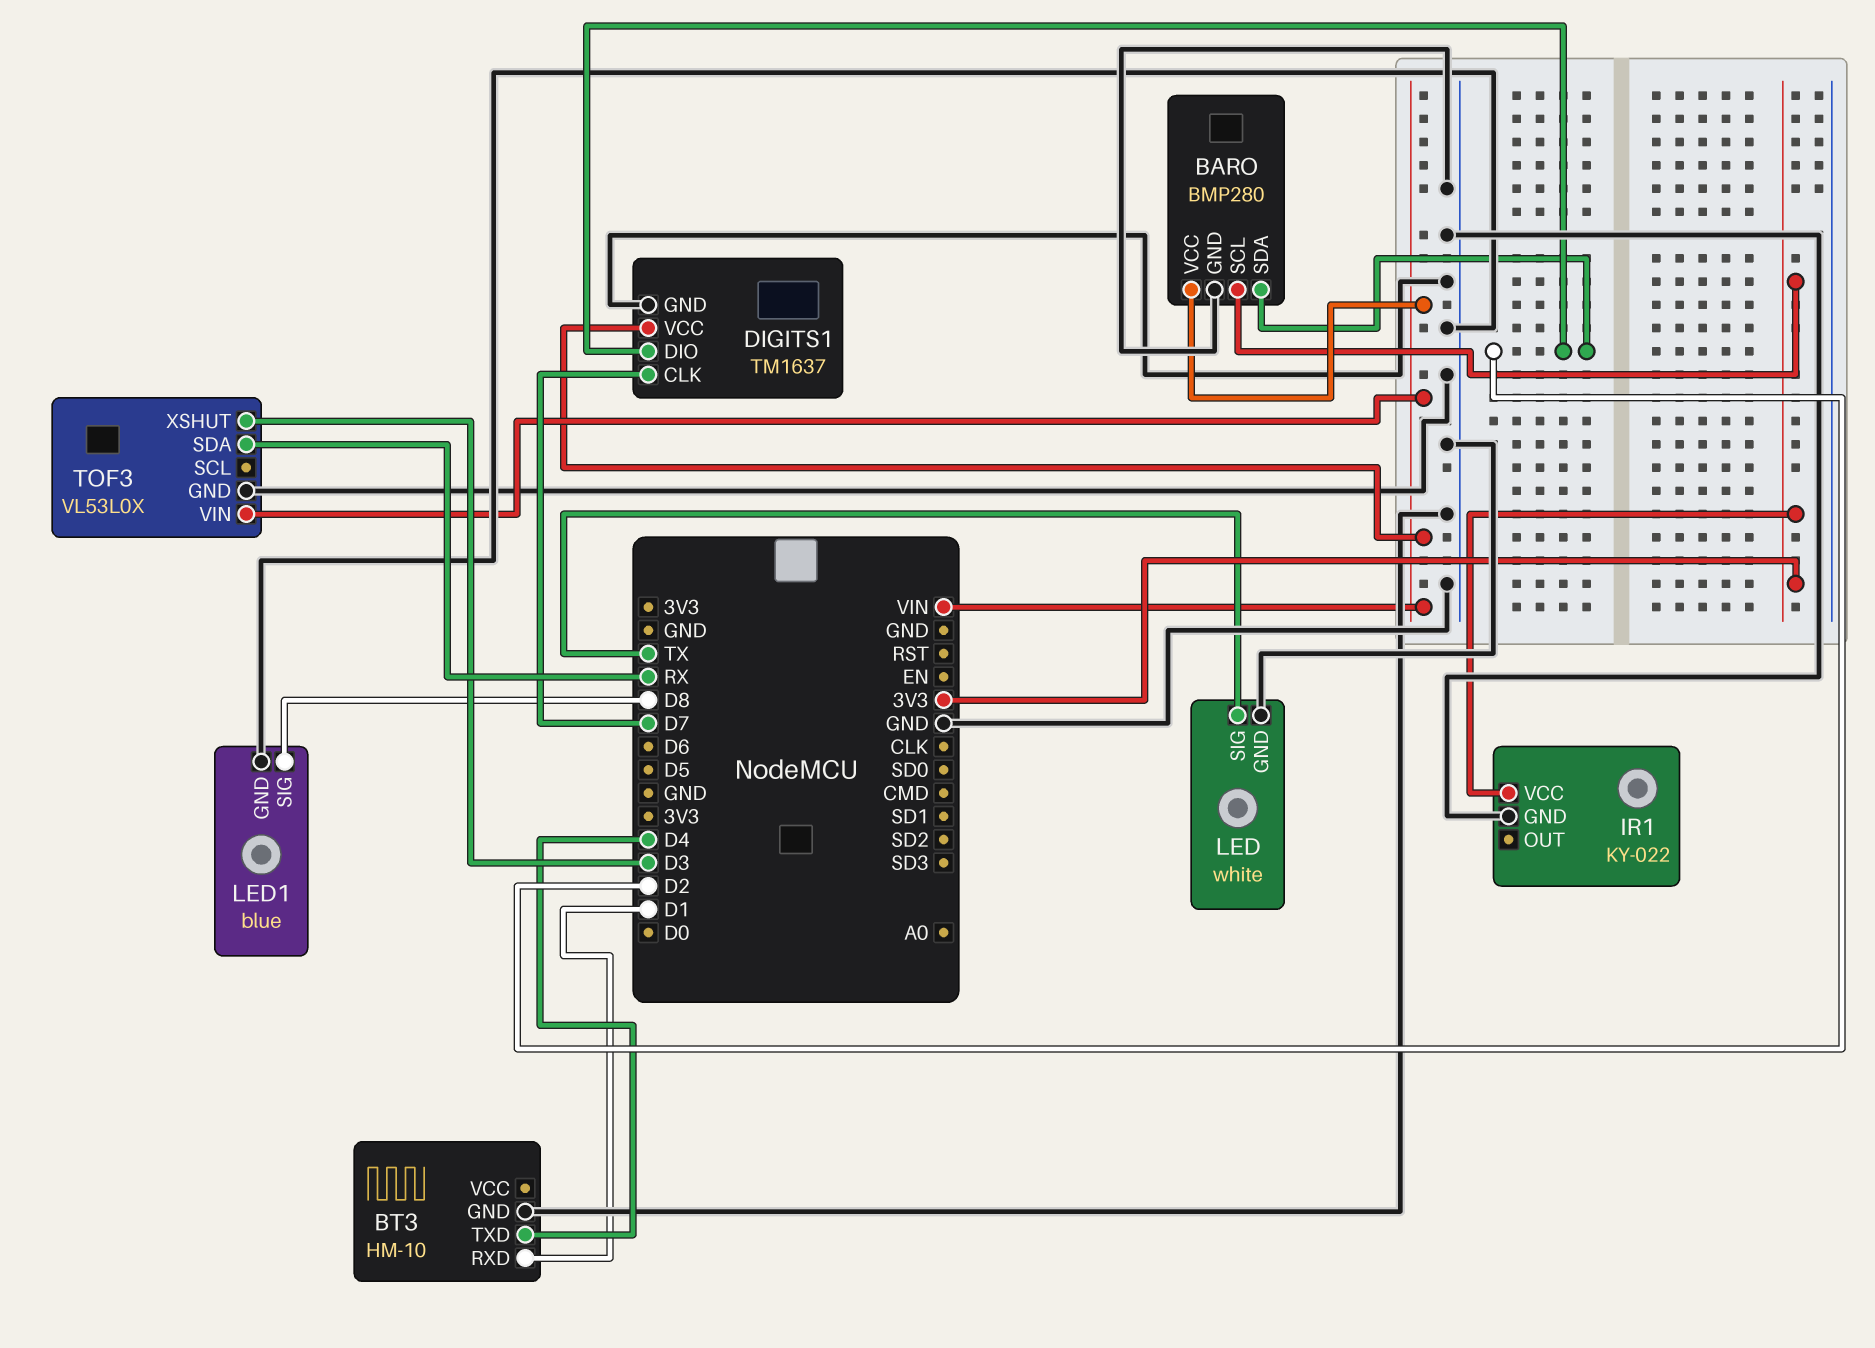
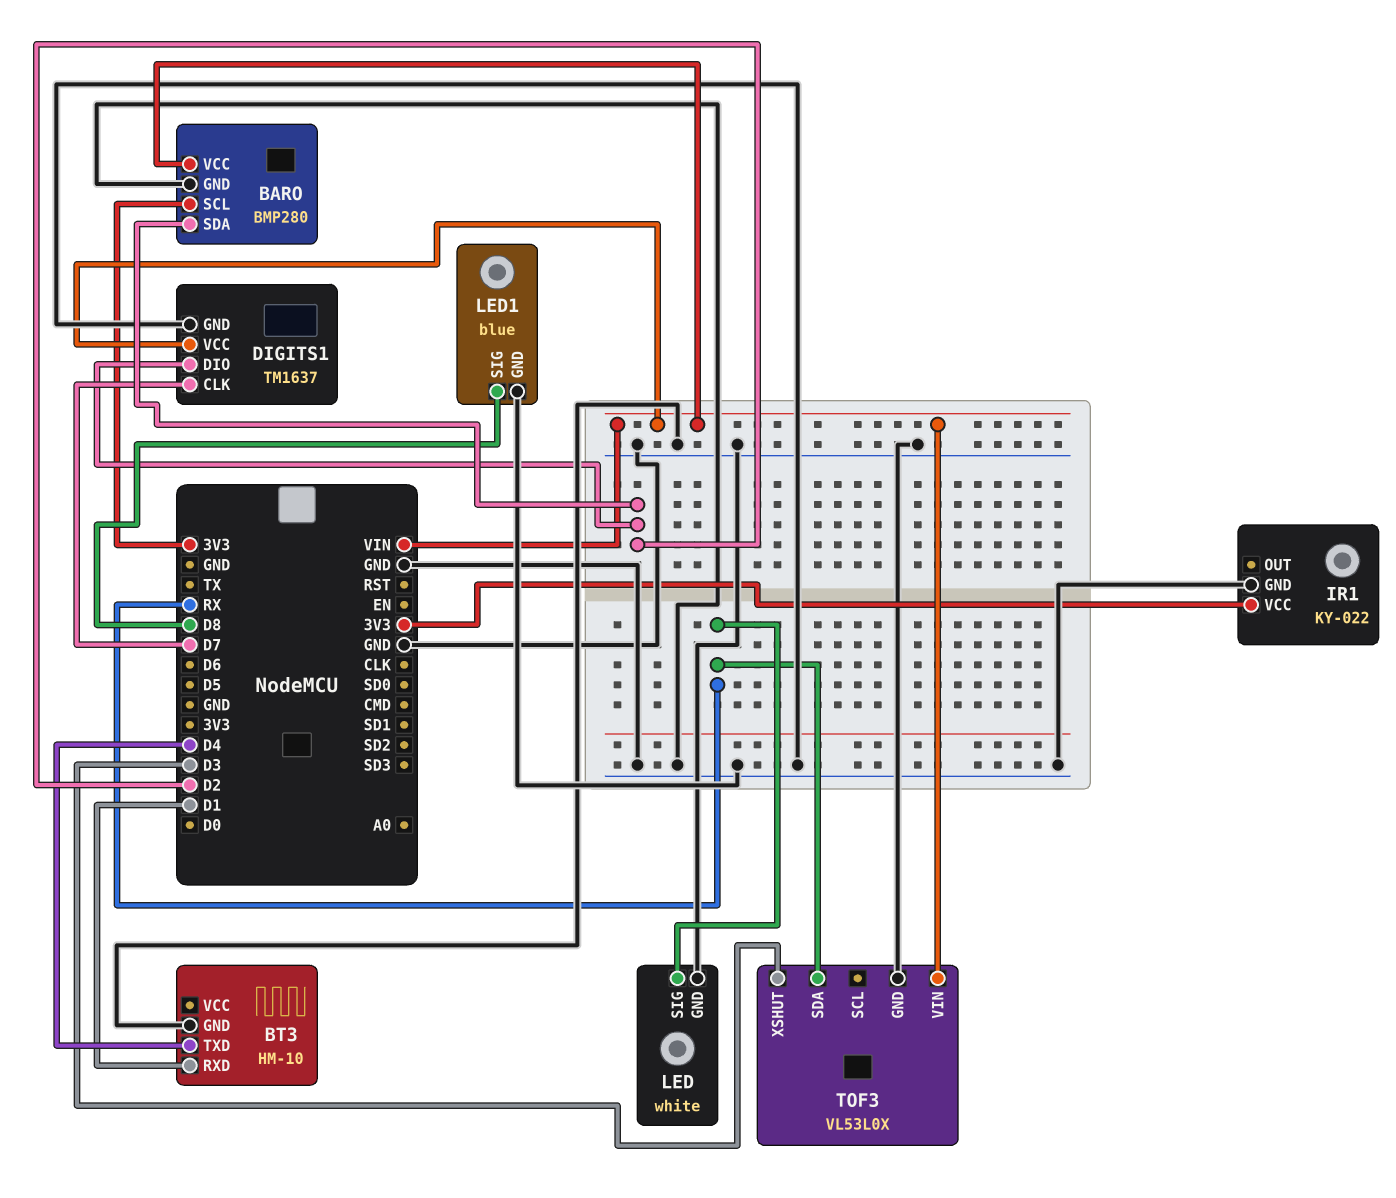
LED pin SIG: TX -> RX

